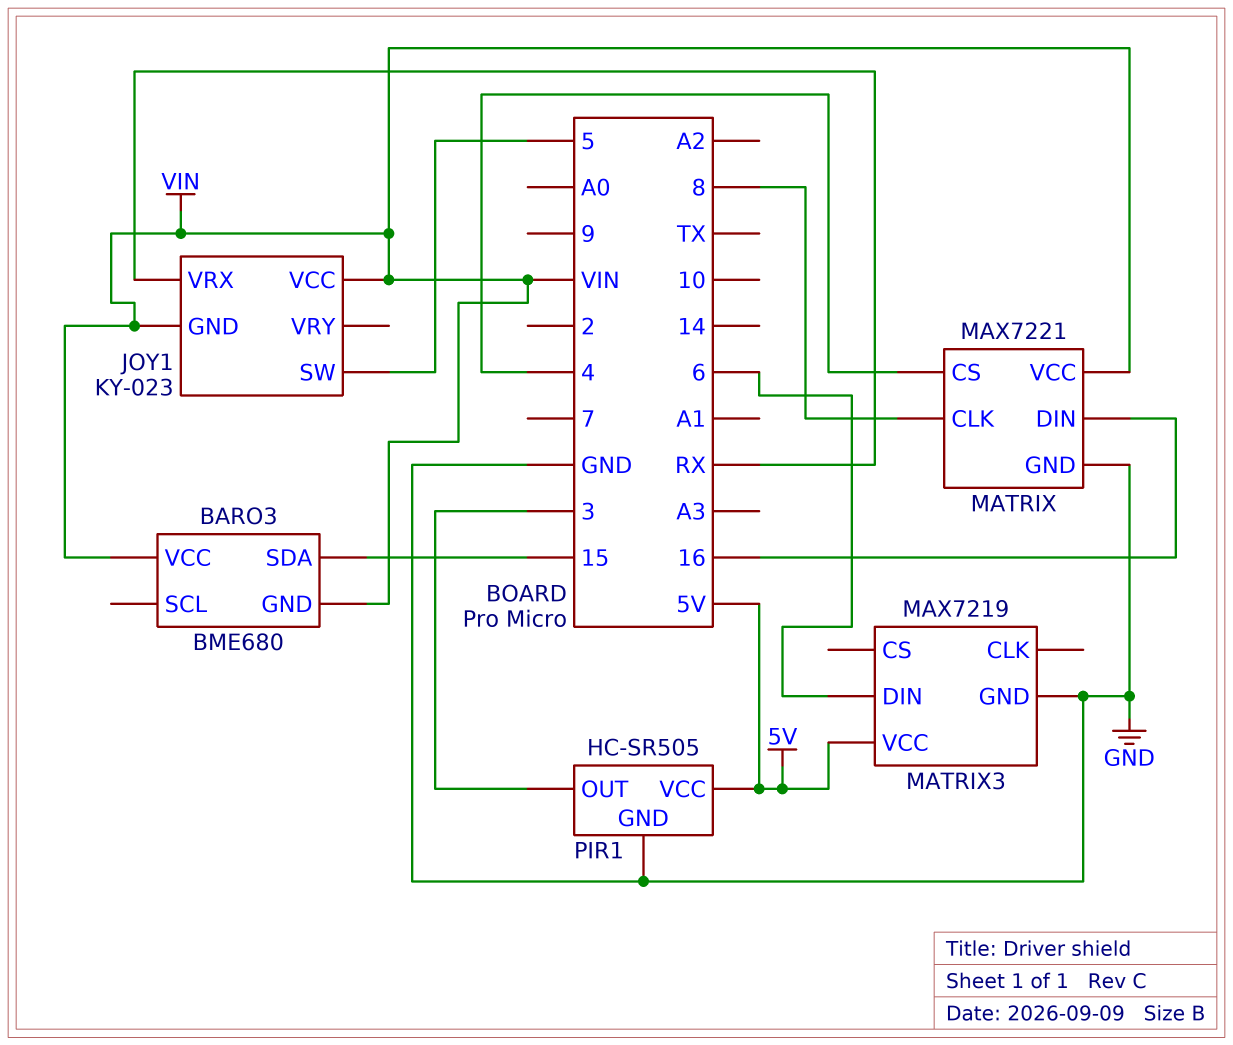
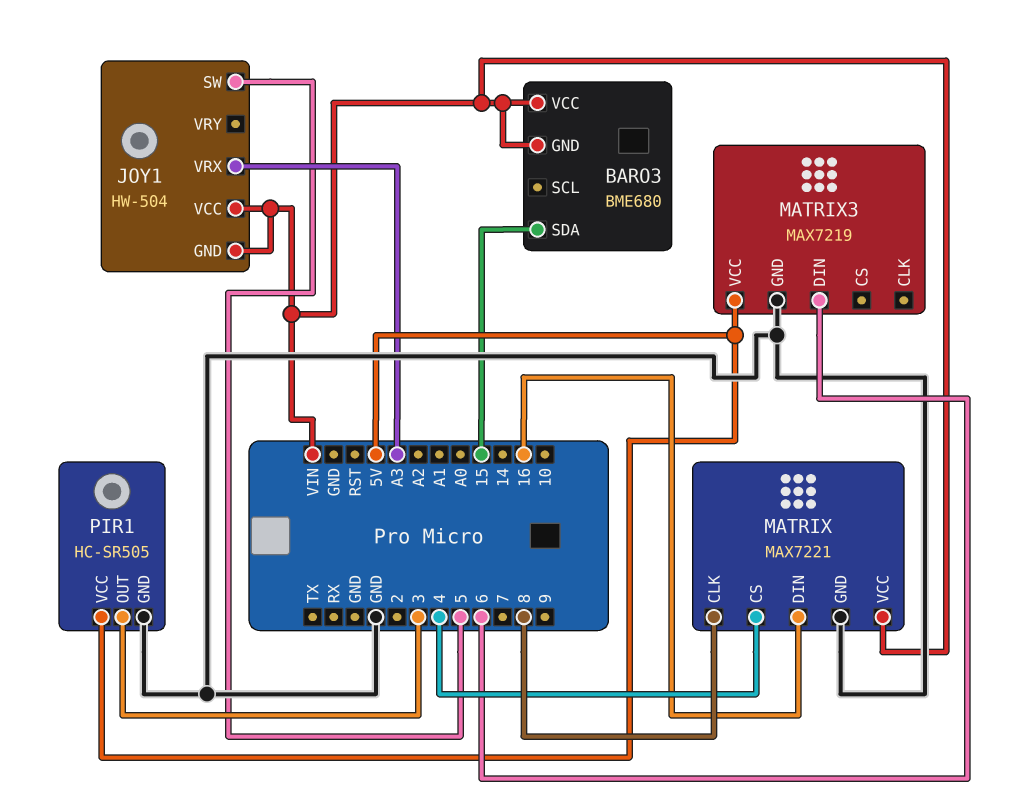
JOY1: KY-023 -> HW-504
JOY1 pin VRX: RX -> A3

